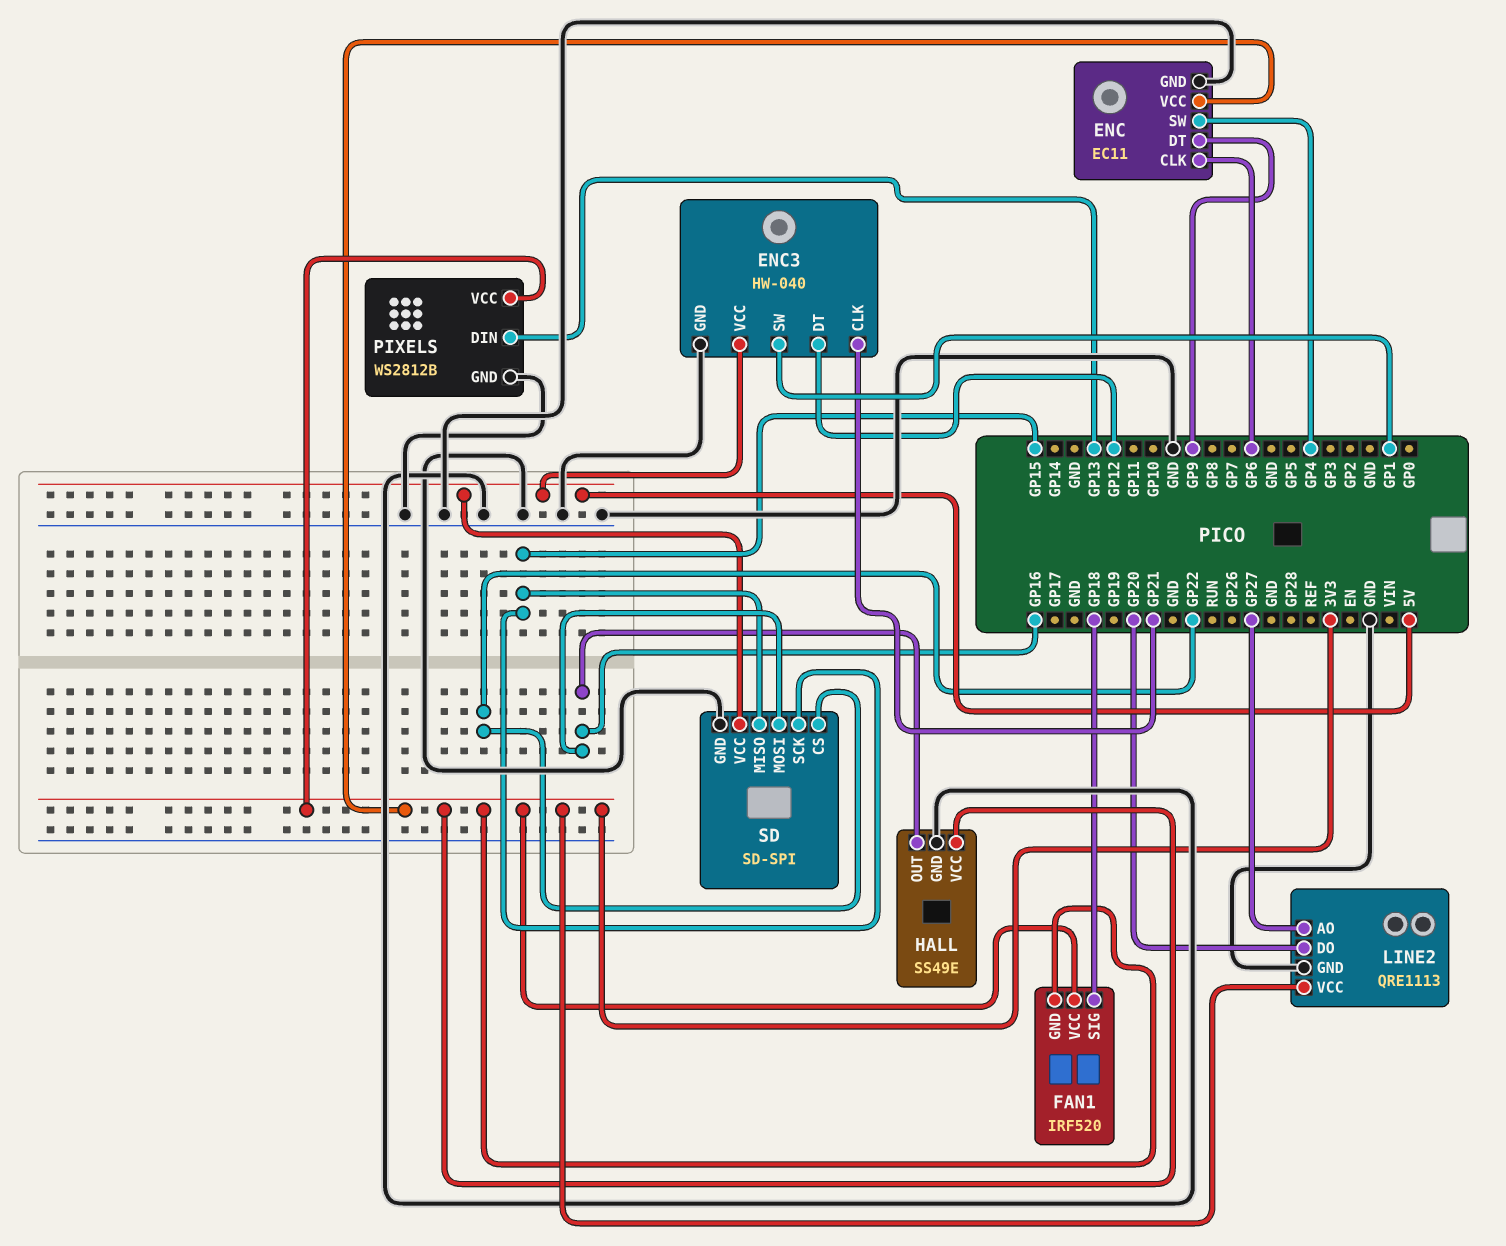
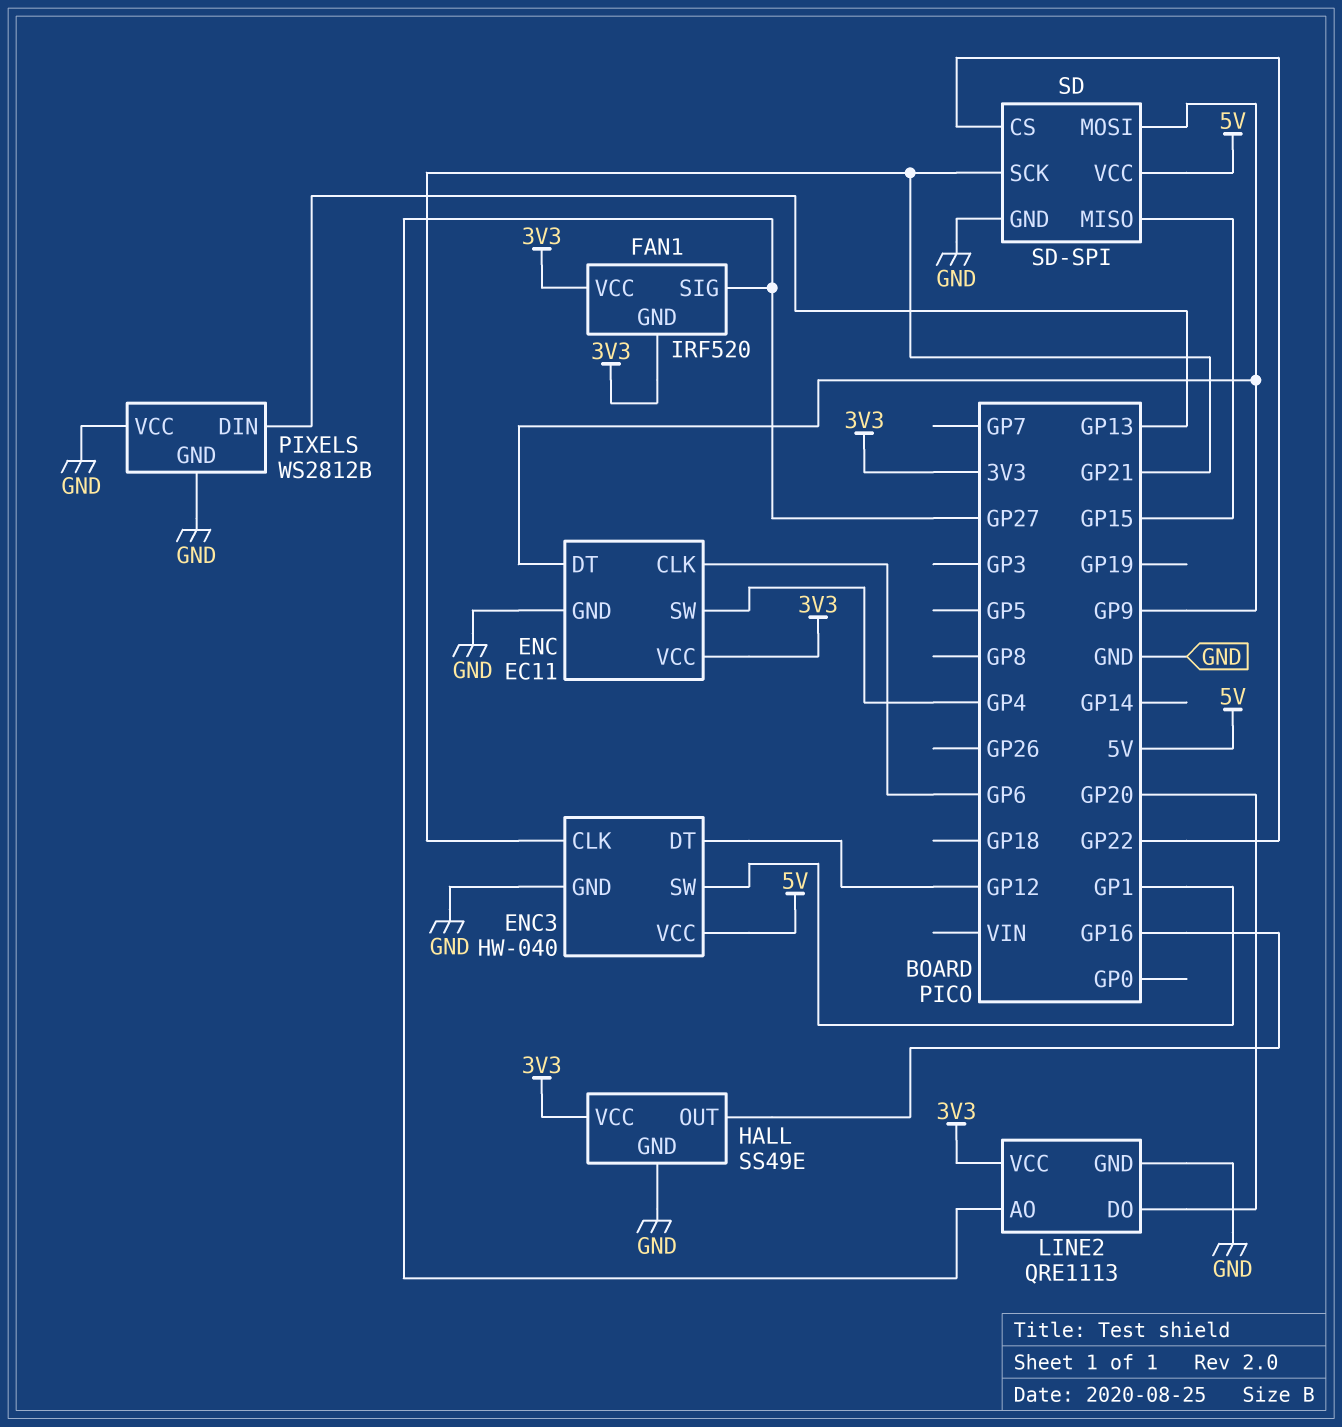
FAN1 pin SIG: GP18 -> GP27
PIXELS pin VCC: 3V3 -> GND
SD pin MOSI: GP16 -> GP9
SD pin SCK: GP15 -> GP21

